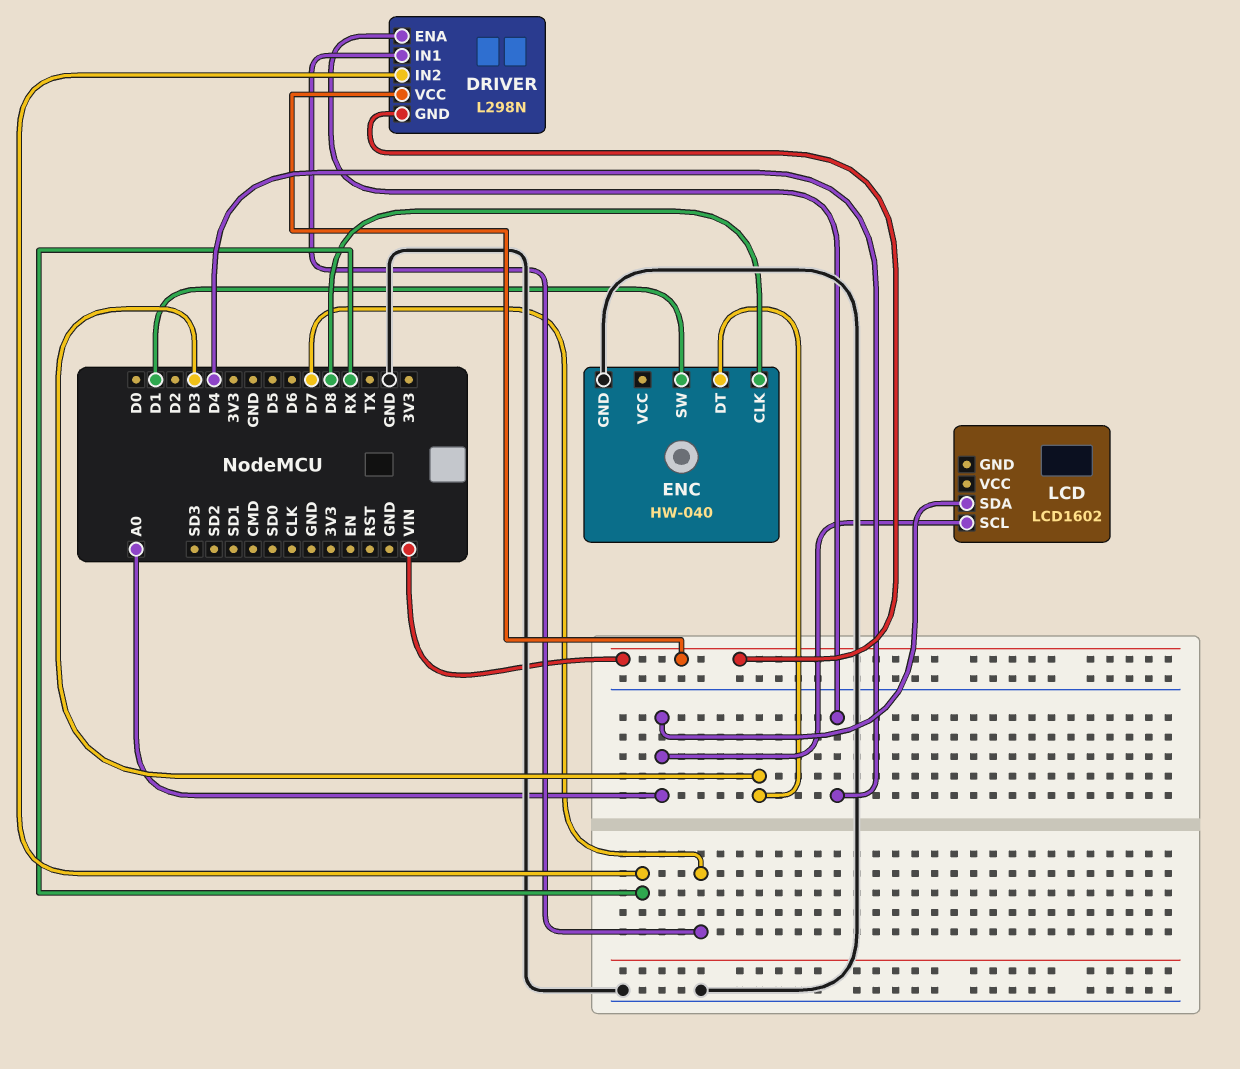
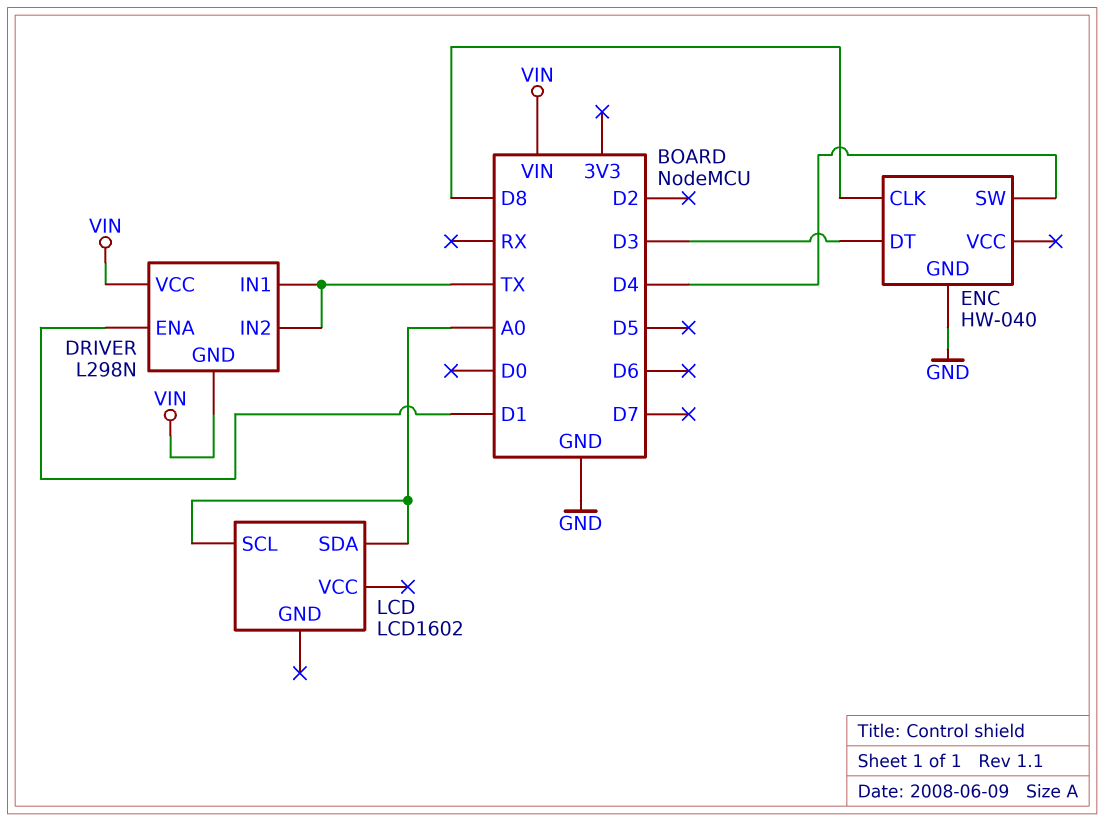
DRIVER pin ENA: D4 -> D1
DRIVER pin IN1: D7 -> TX
DRIVER pin IN2: RX -> TX
ENC pin SW: D1 -> D4

